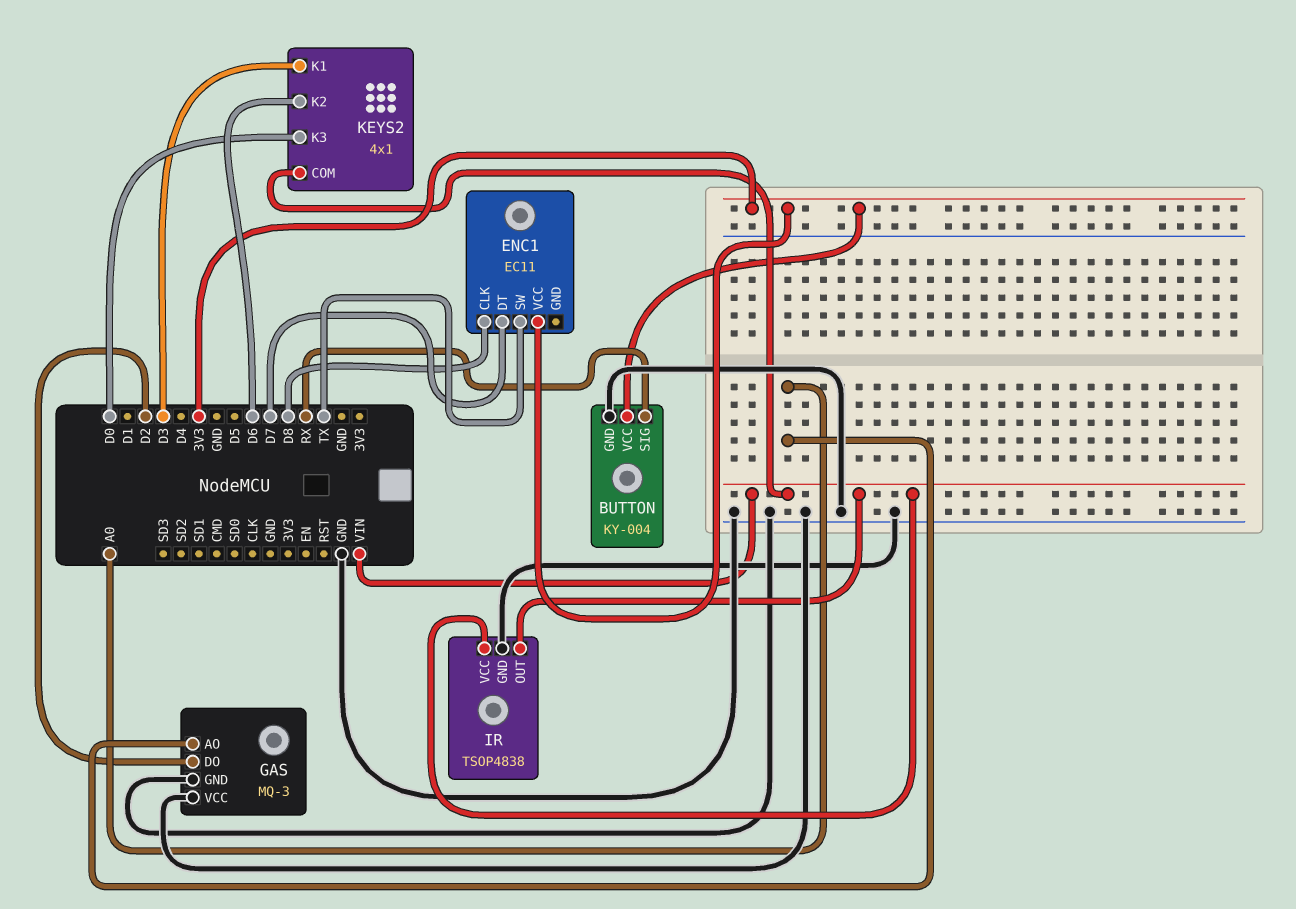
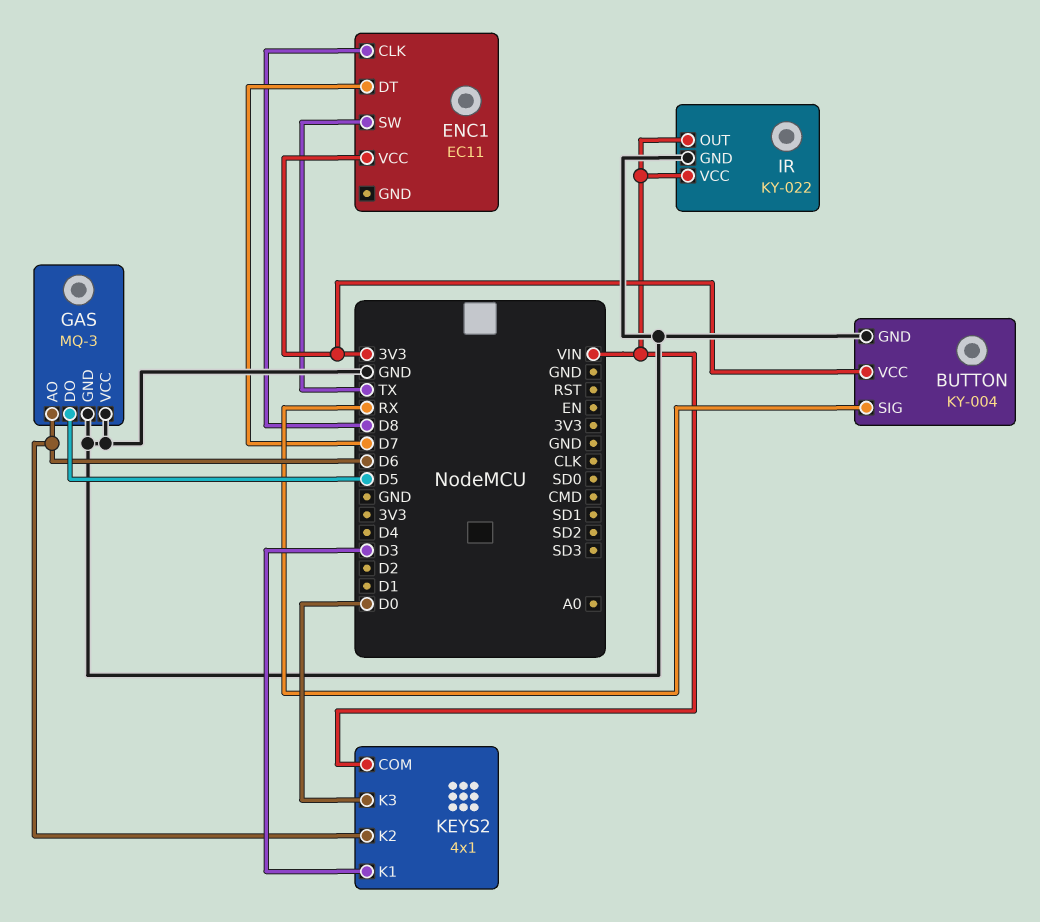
GAS pin AO: A0 -> D6
GAS pin DO: D2 -> D5
IR: TSOP4838 -> KY-022

